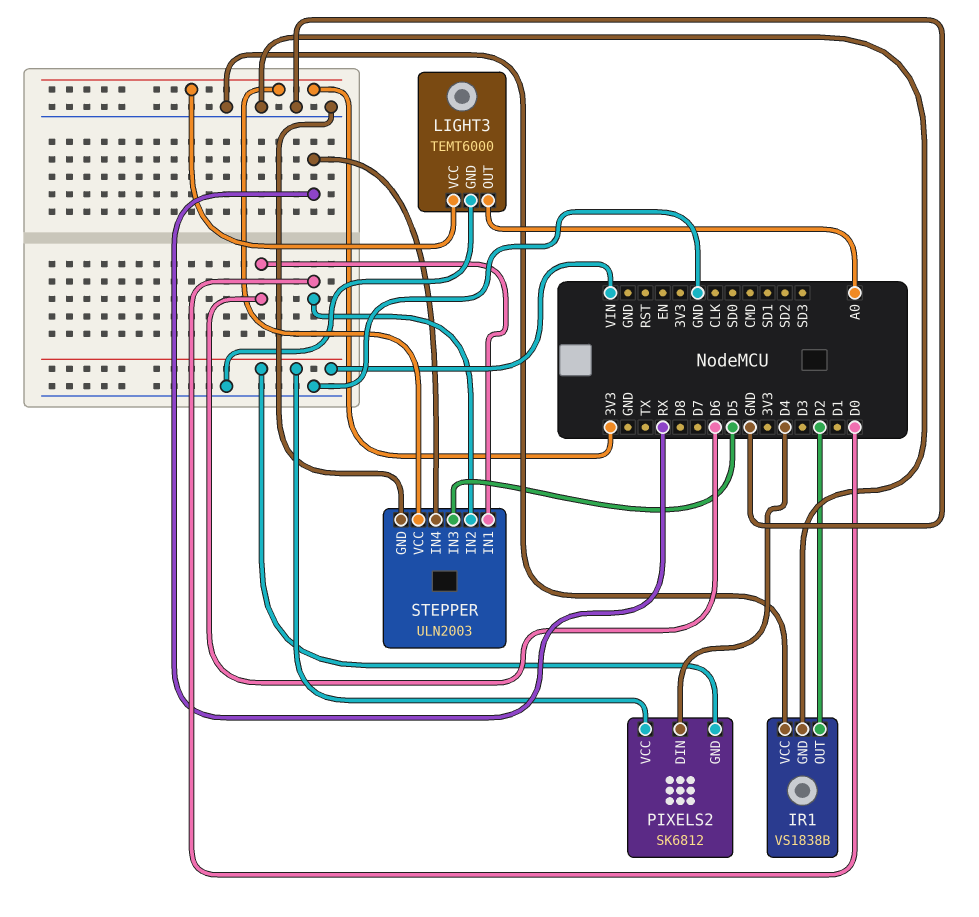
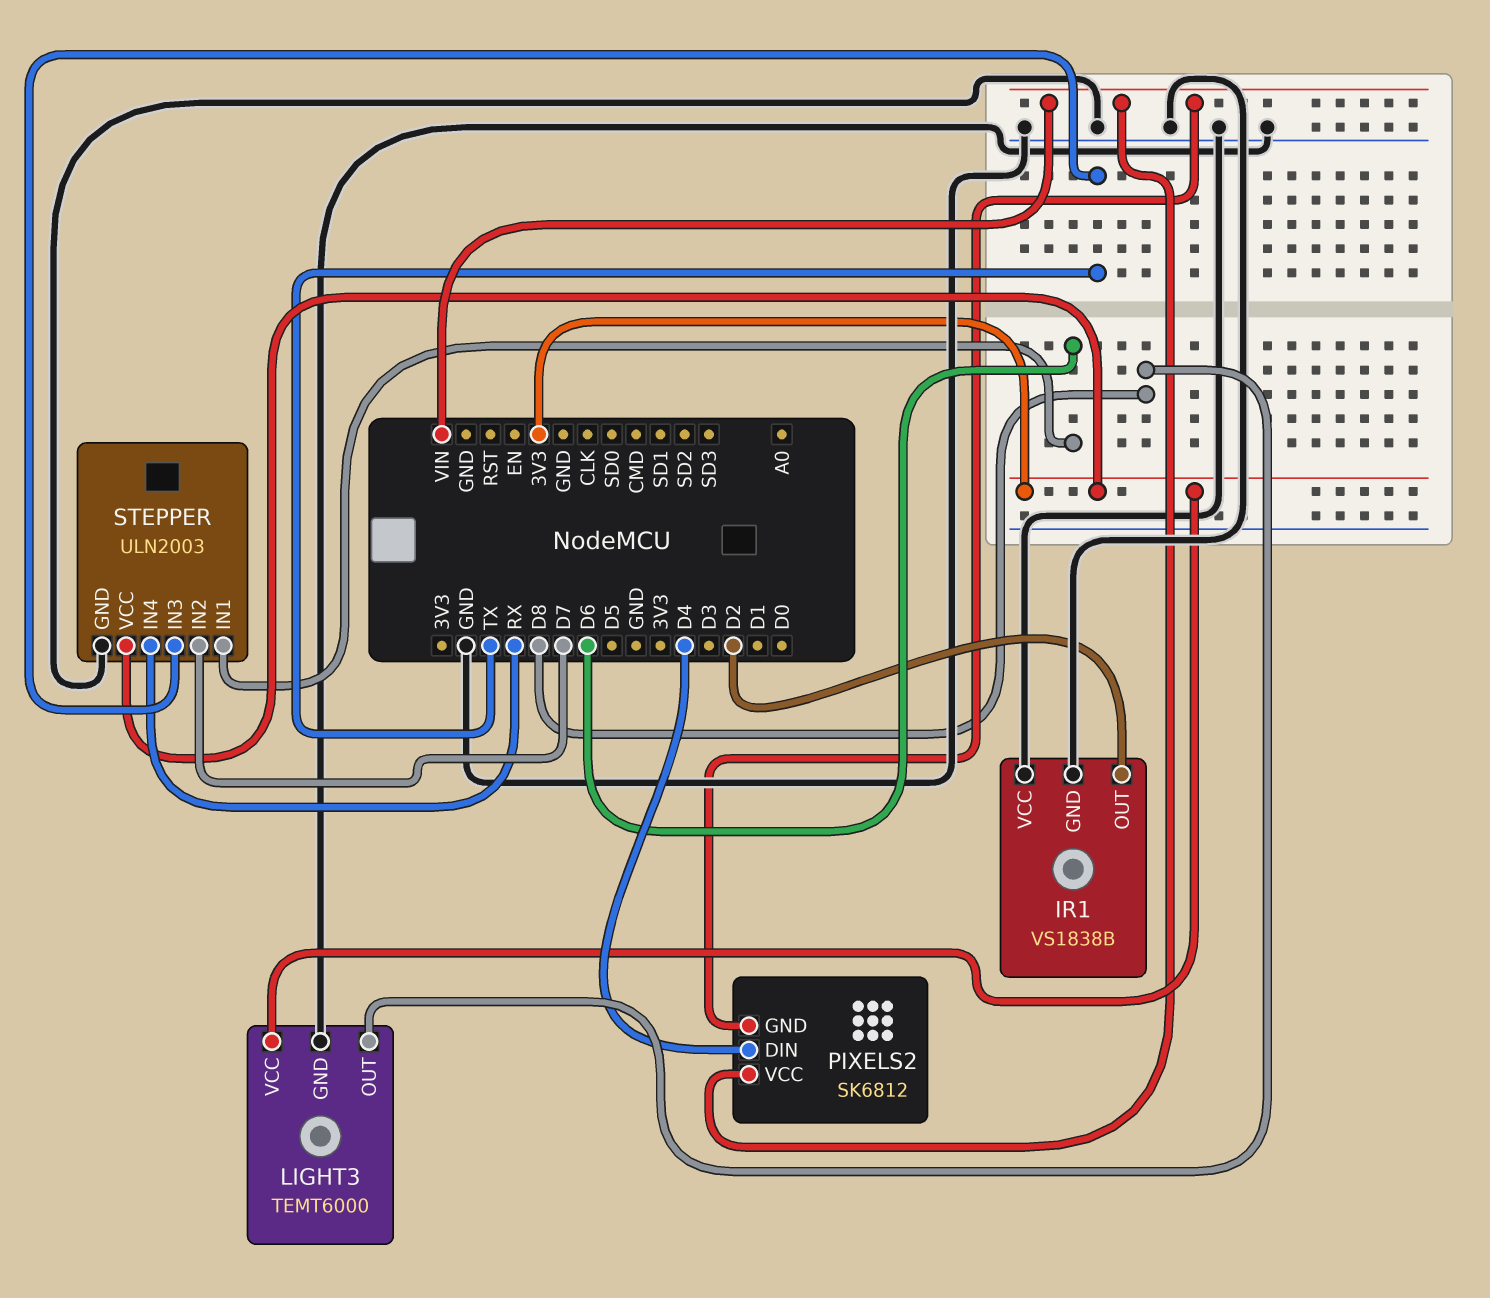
LIGHT3 pin OUT: A0 -> D8
STEPPER pin IN2: D0 -> D7
STEPPER pin IN3: D5 -> TX

